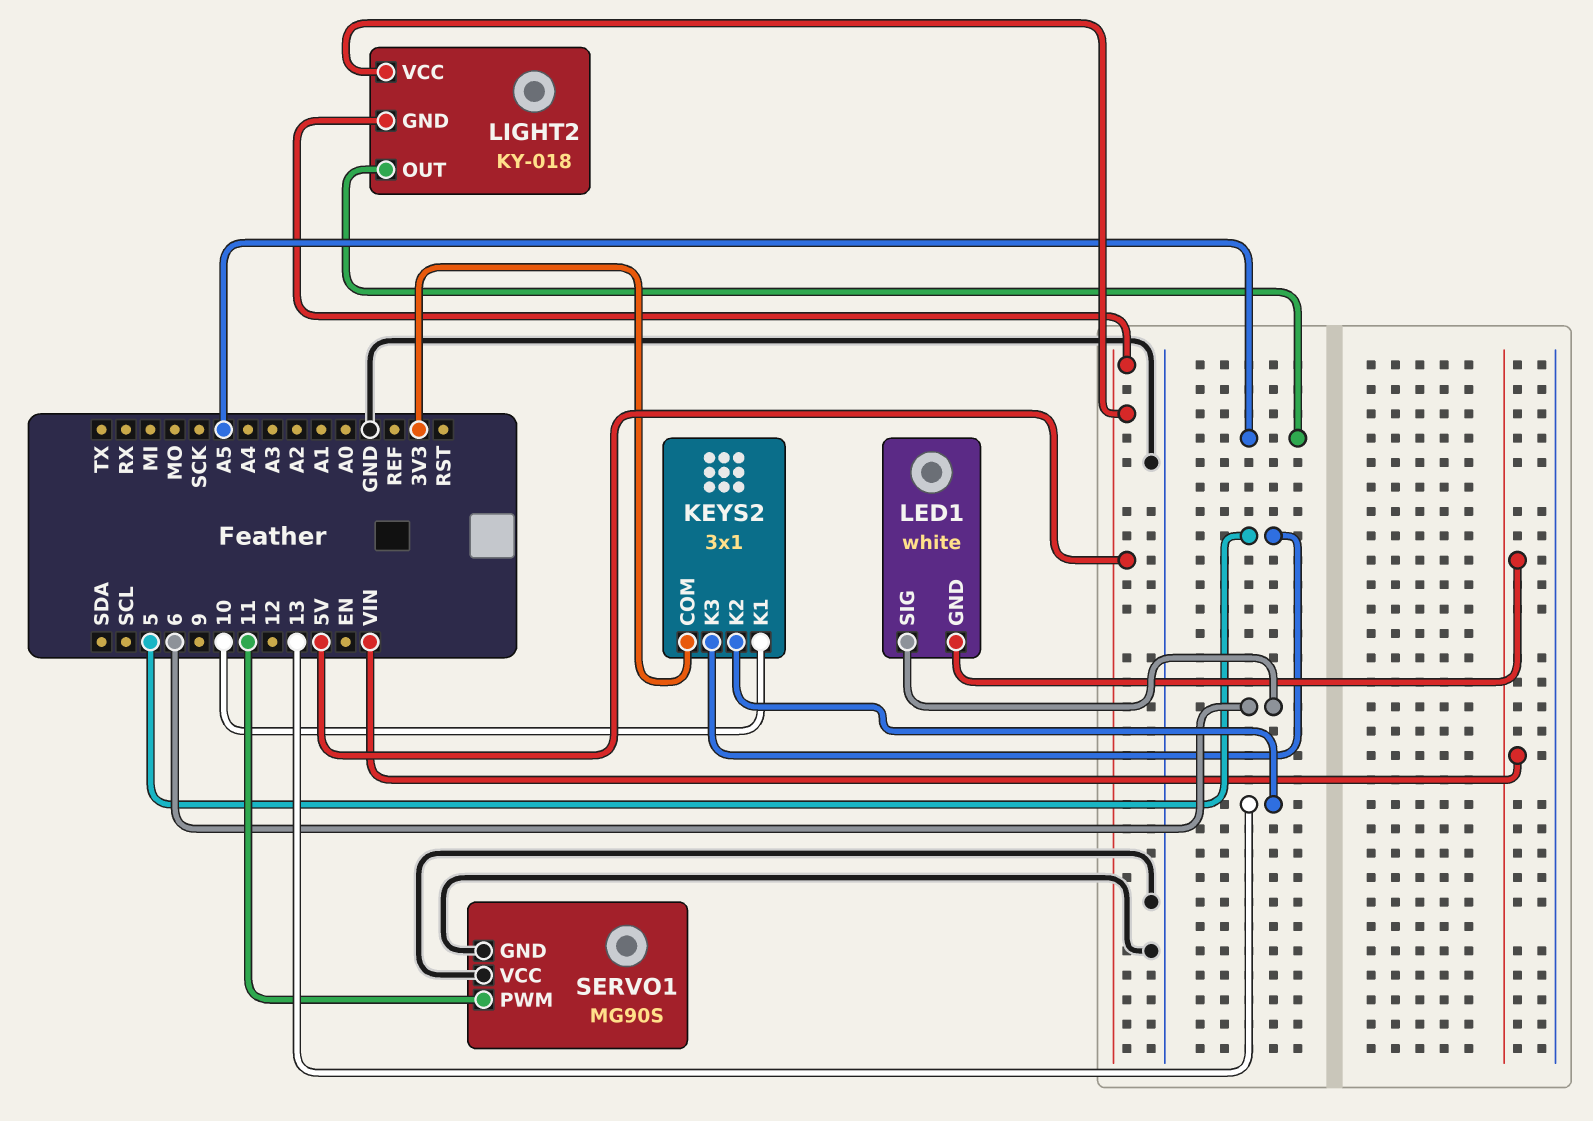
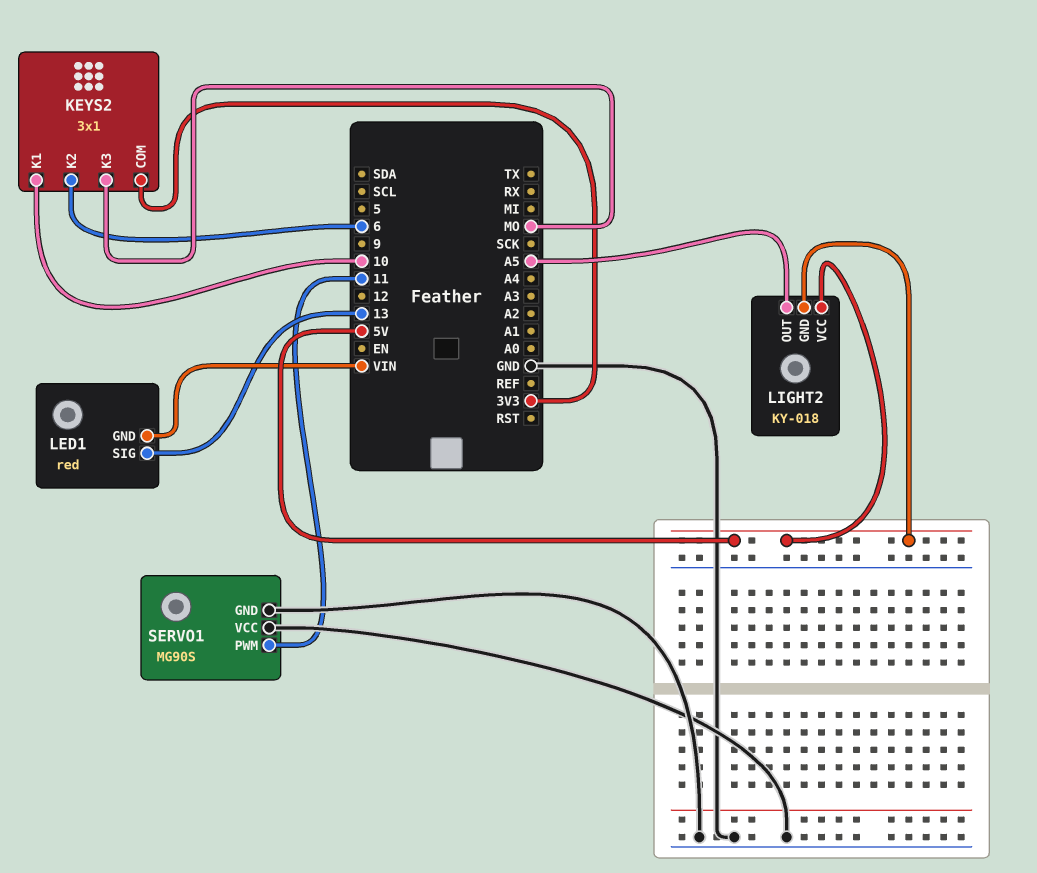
KEYS2 pin K2: 13 -> 6
KEYS2 pin K3: 5 -> MO
LED1: white -> red
LED1 pin SIG: 6 -> 13

